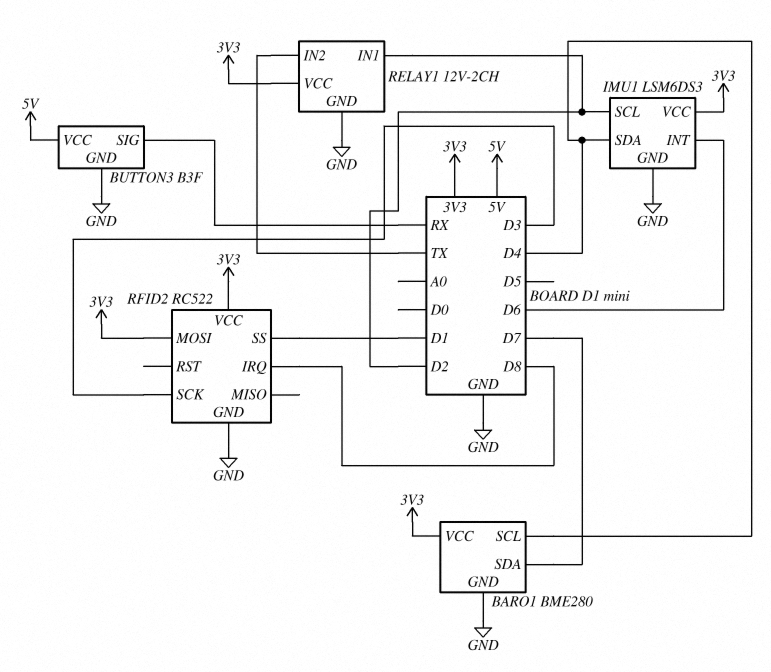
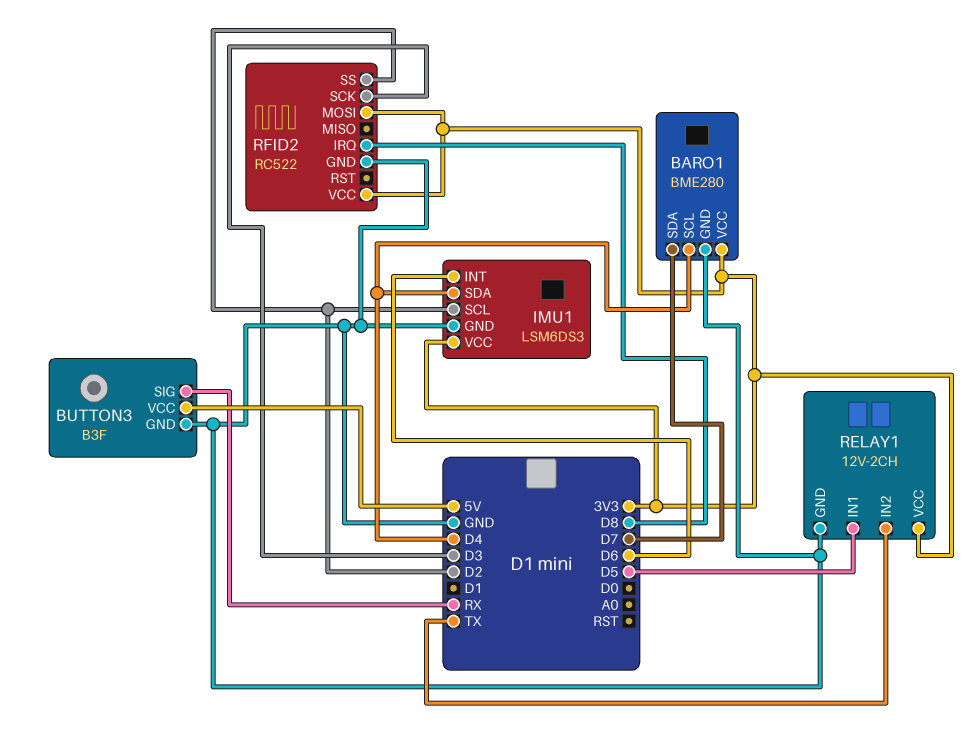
RELAY1 pin IN1: D2 -> D5
RFID2 pin SS: D1 -> D2

